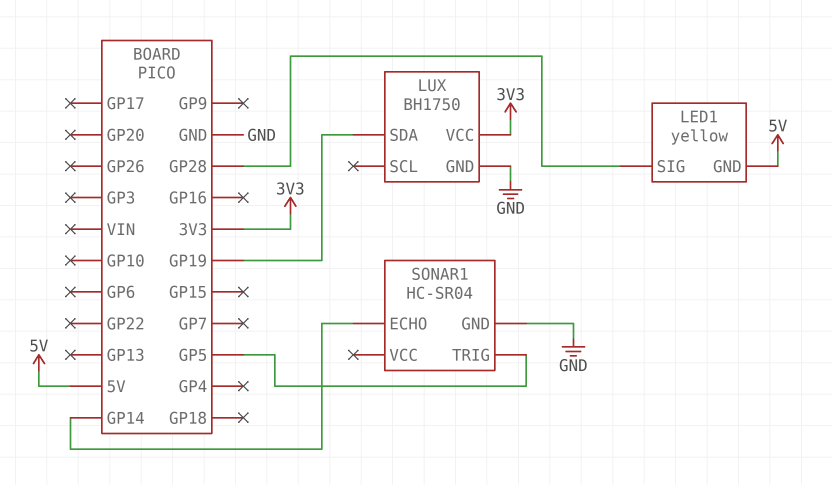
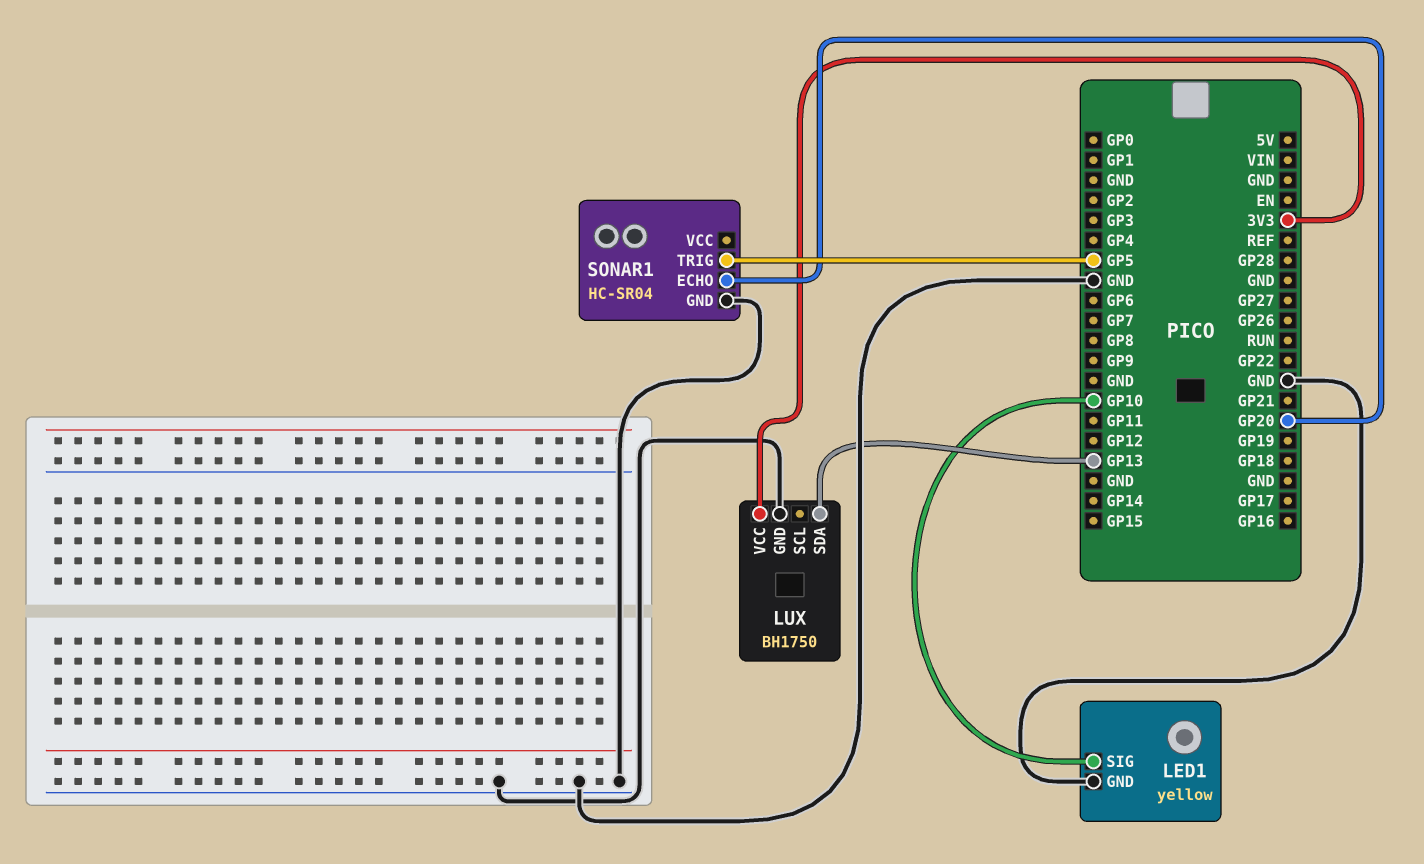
LED1 pin GND: 5V -> GND
LED1 pin SIG: GP28 -> GP10
LUX pin SDA: GP19 -> GP13
SONAR1 pin ECHO: GP14 -> GP20

